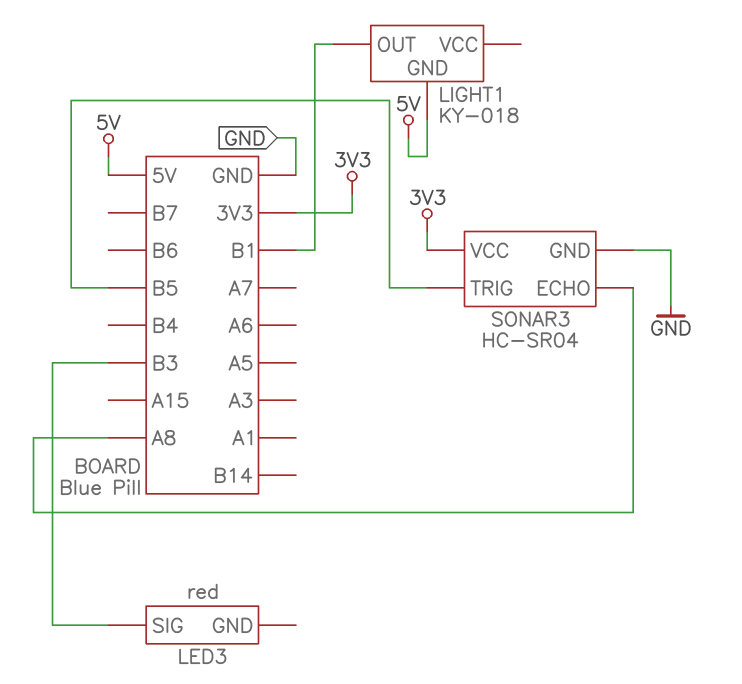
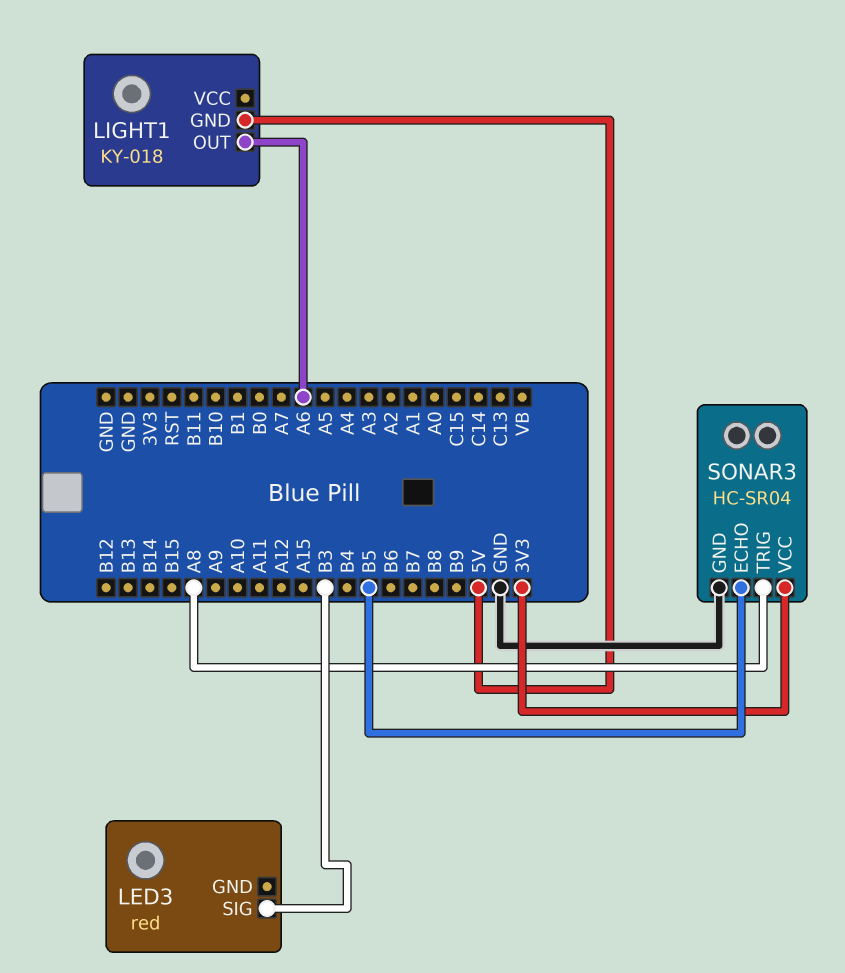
LIGHT1 pin OUT: B1 -> A6
SONAR3 pin ECHO: A8 -> B5
SONAR3 pin TRIG: B5 -> A8

